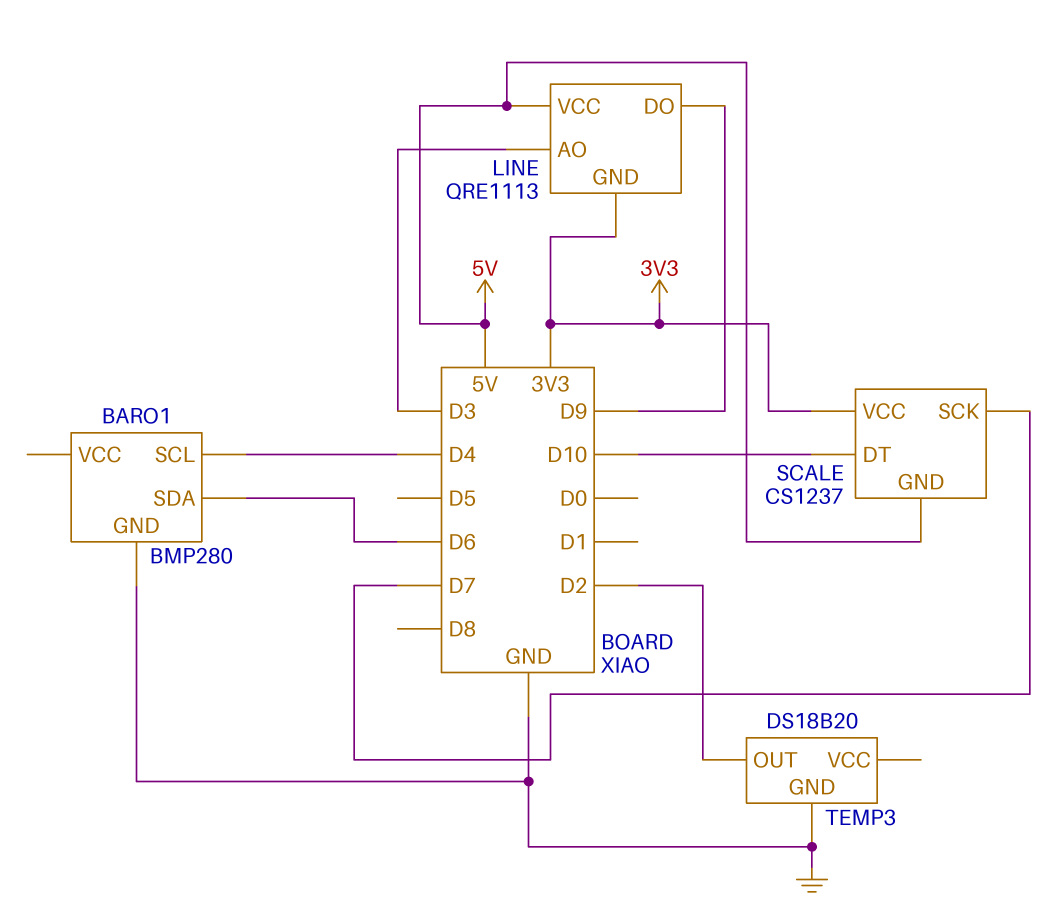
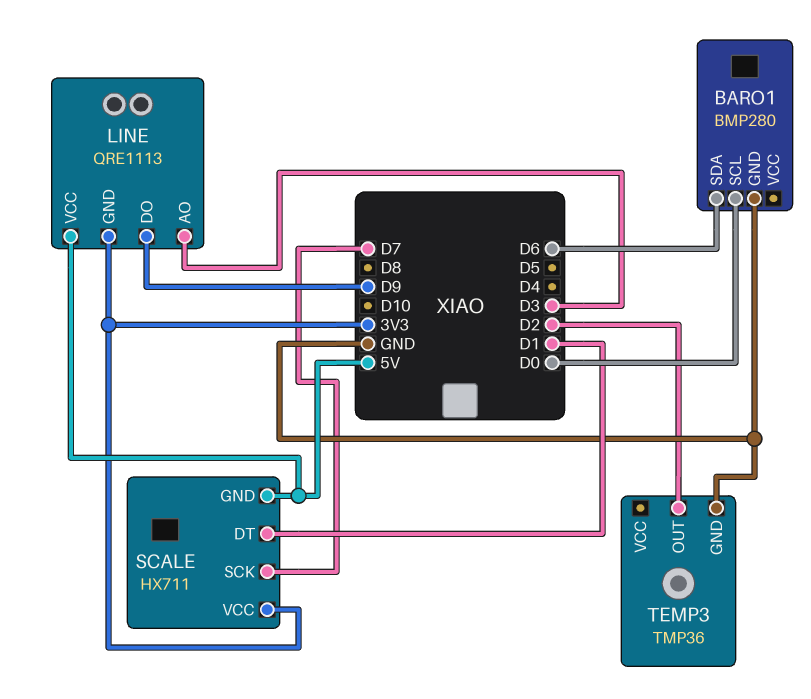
BARO1 pin SCL: D4 -> D0
SCALE: CS1237 -> HX711
SCALE pin DT: D10 -> D1
TEMP3: DS18B20 -> TMP36

